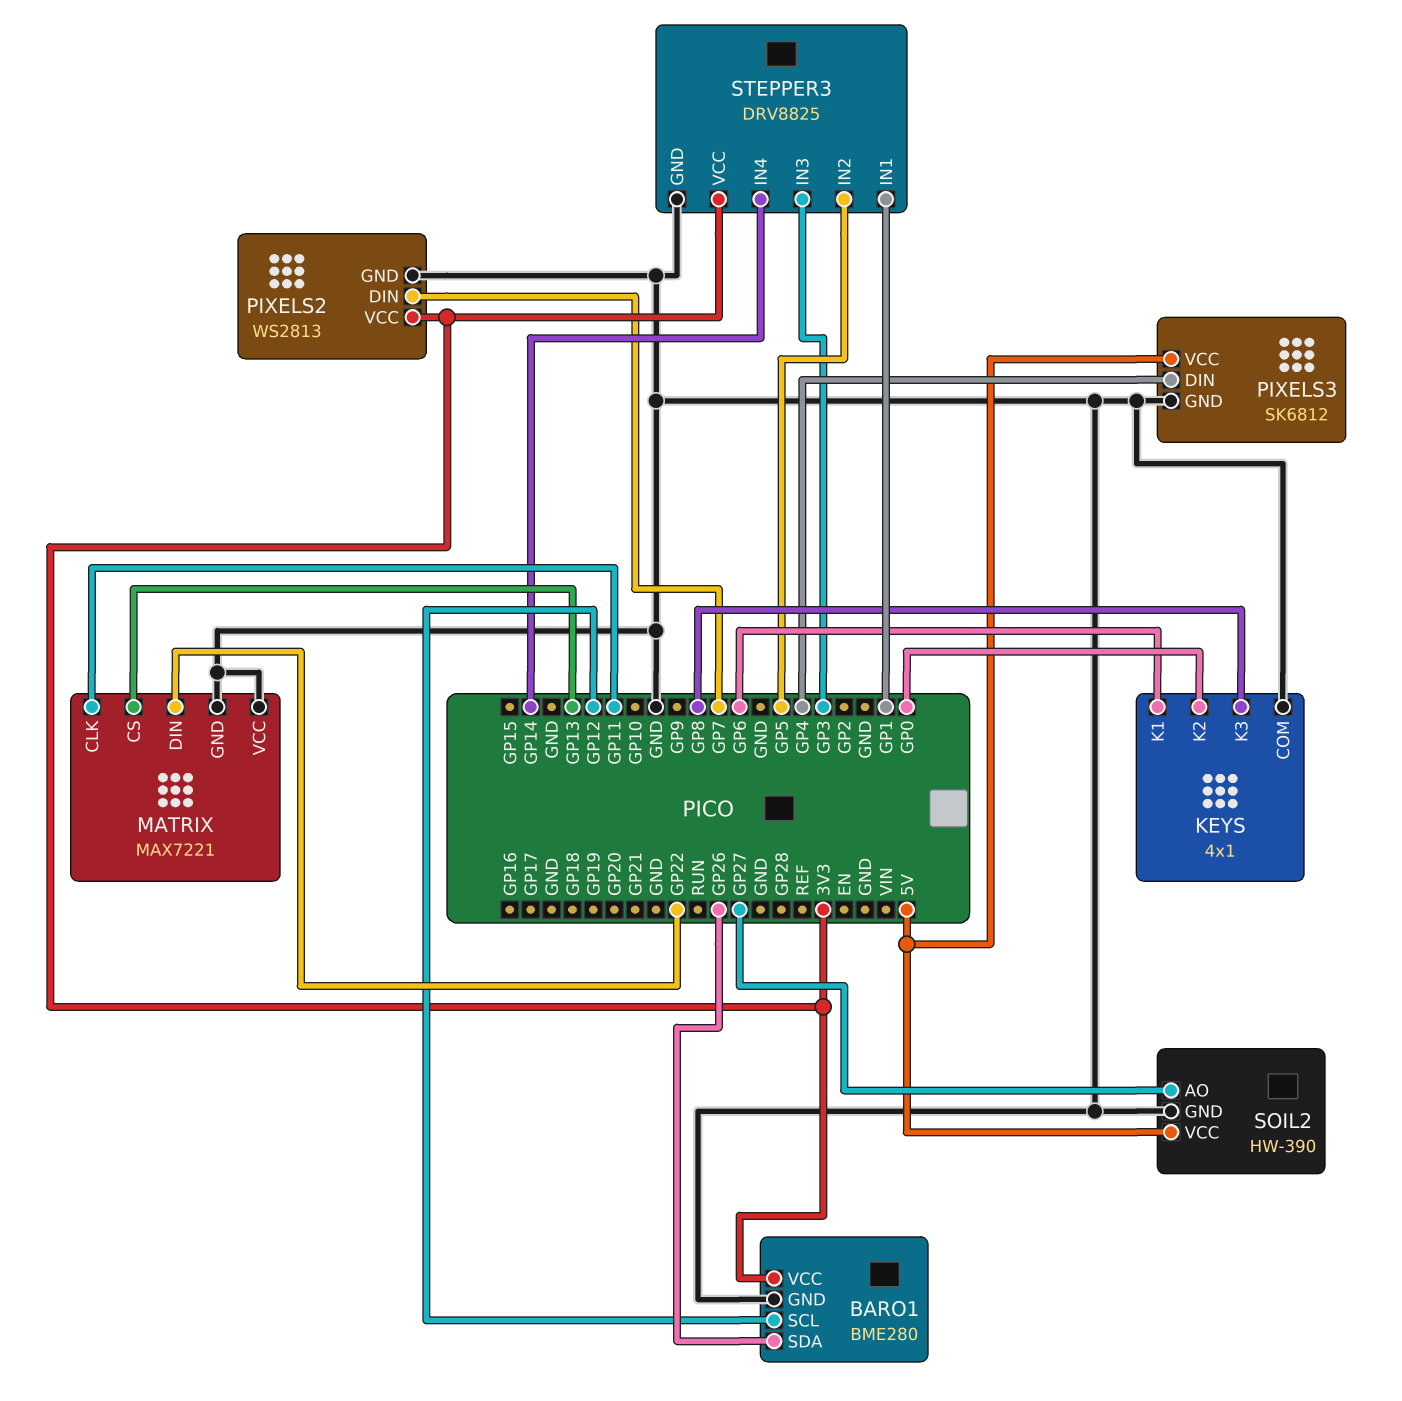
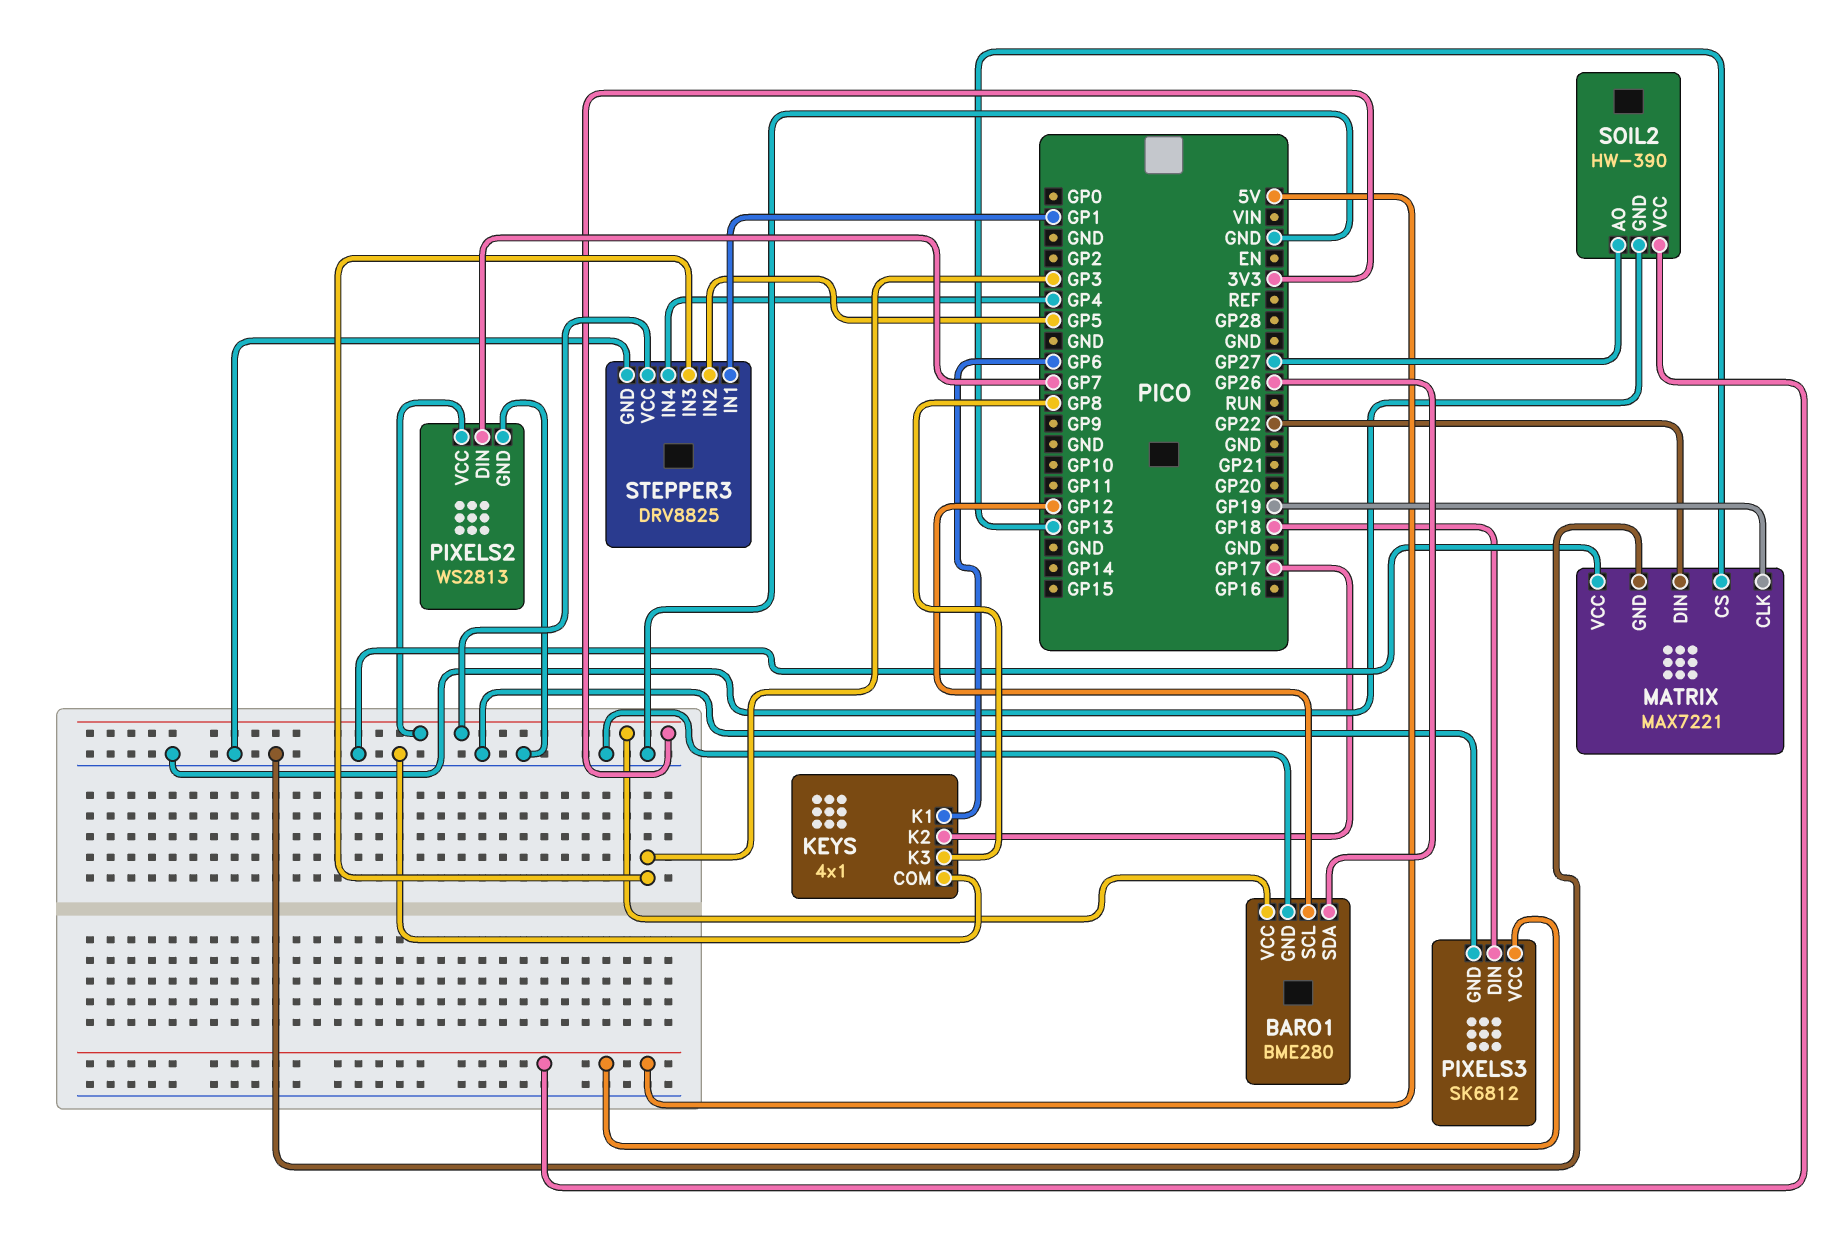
KEYS pin K2: GP0 -> GP17
MATRIX pin CLK: GP11 -> GP19
PIXELS3 pin DIN: GP4 -> GP18
STEPPER3 pin IN4: GP14 -> GP4

